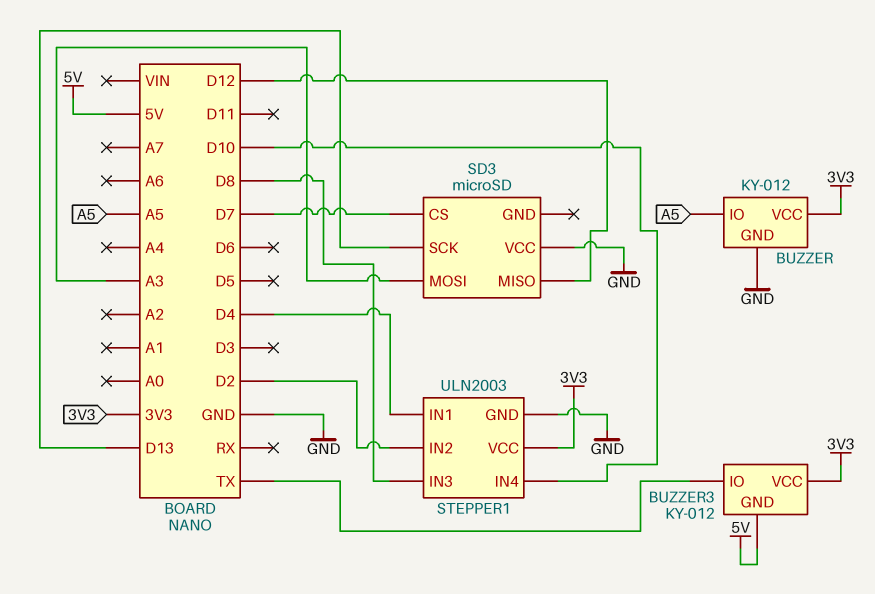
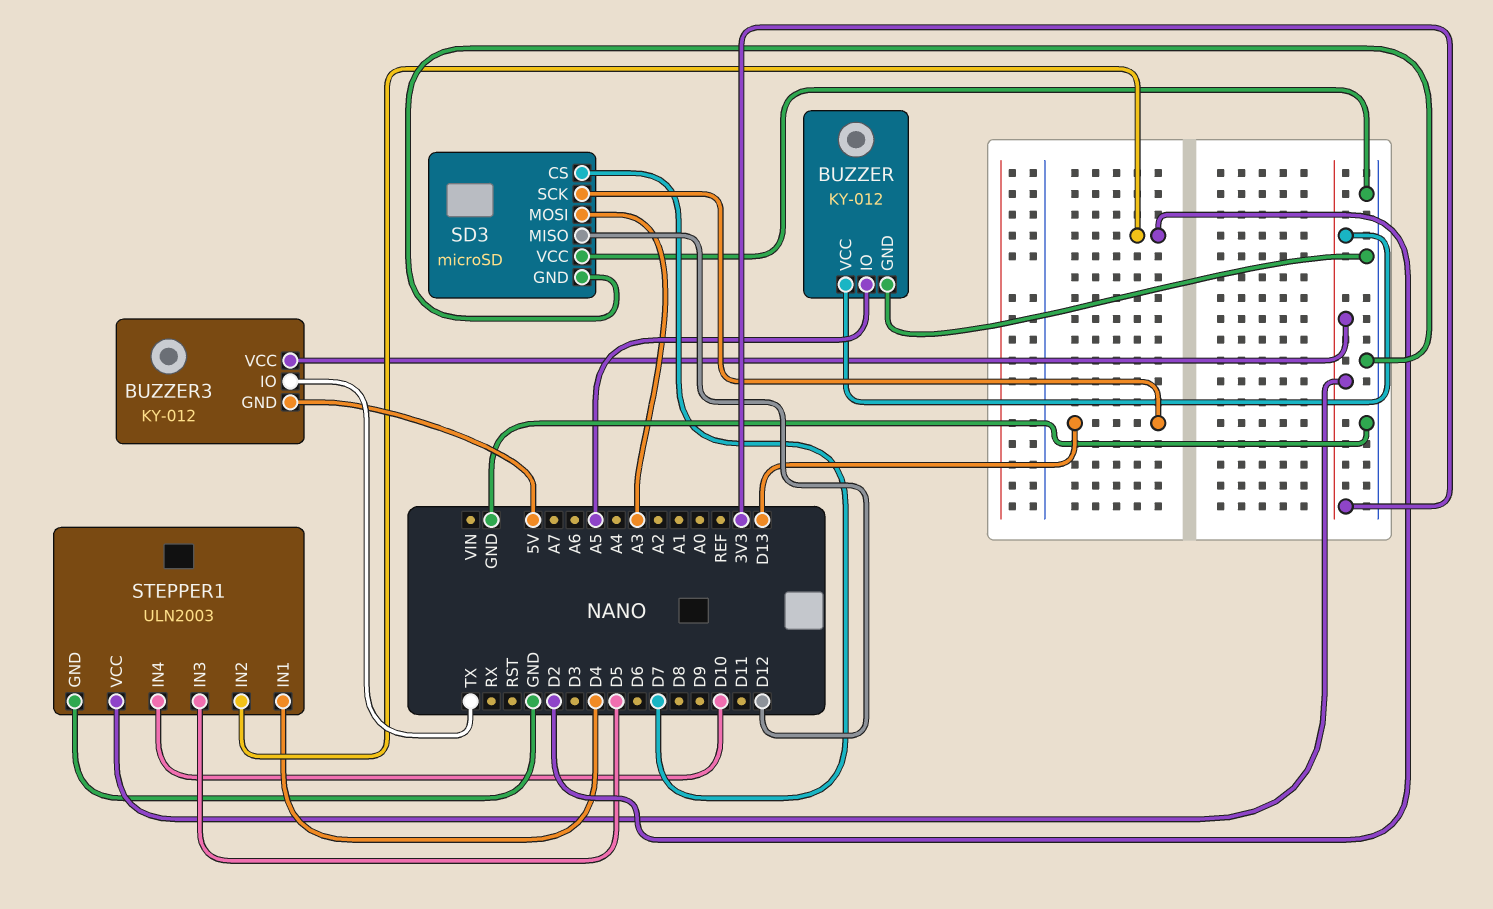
SD3 pin GND: none -> GND
STEPPER1 pin IN3: D8 -> D5

